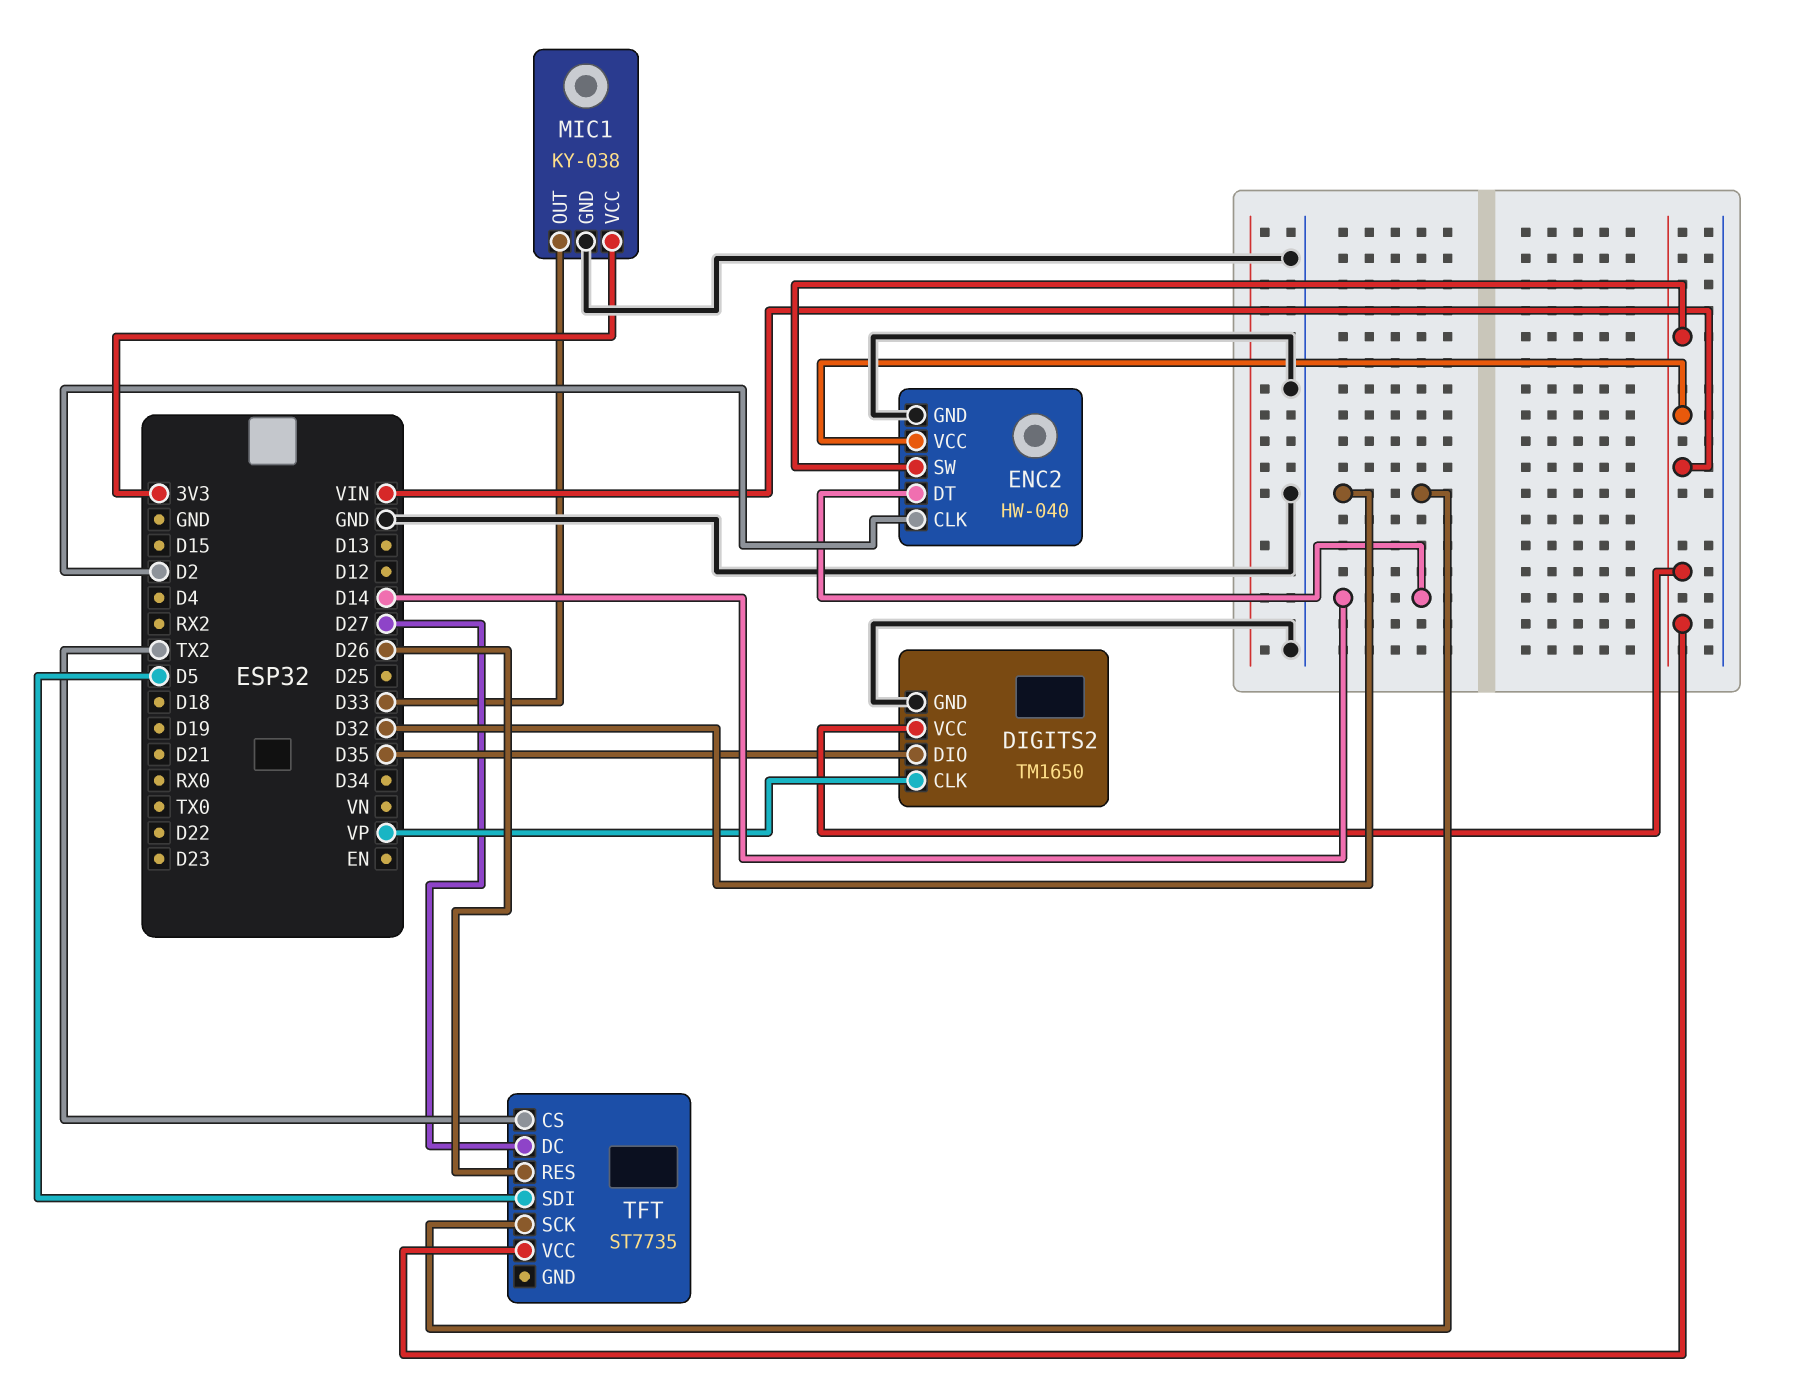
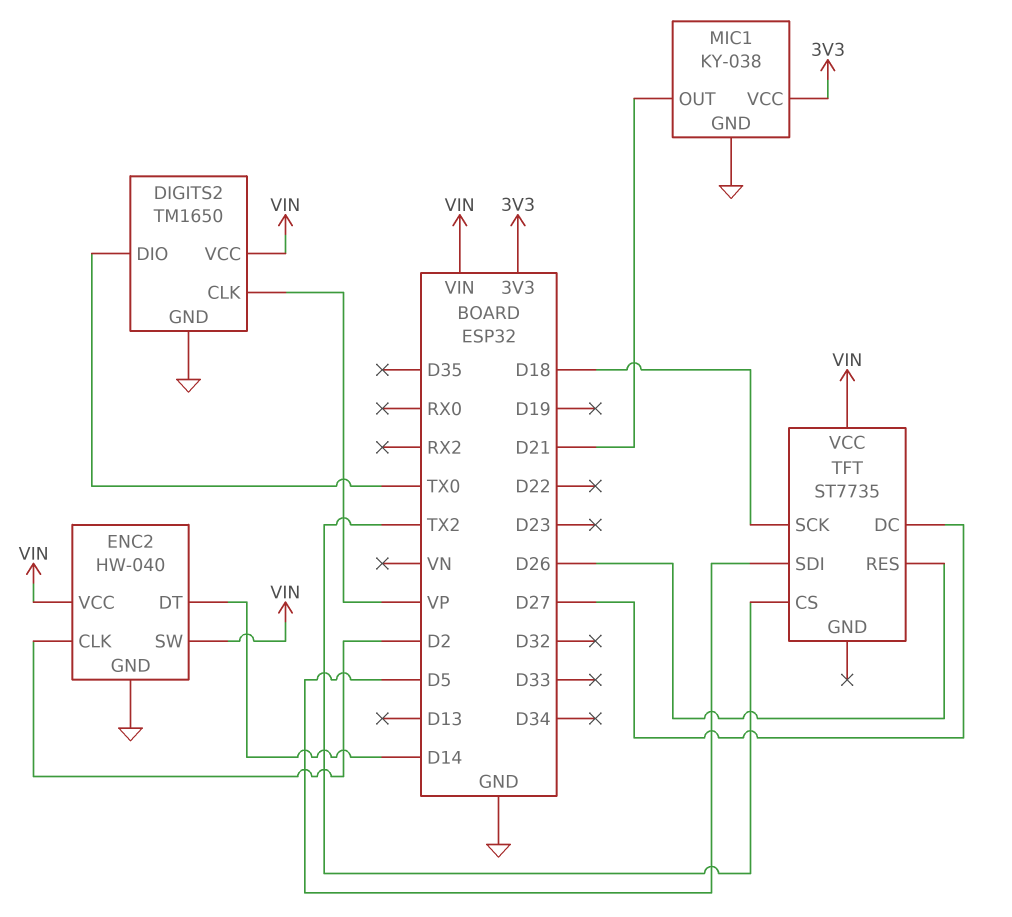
DIGITS2 pin DIO: D35 -> TX0
MIC1 pin OUT: D33 -> D21
TFT pin SCK: D32 -> D18

